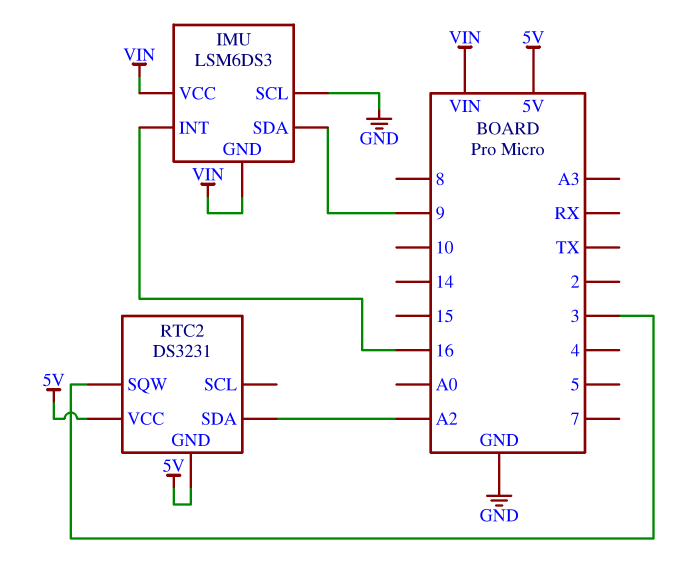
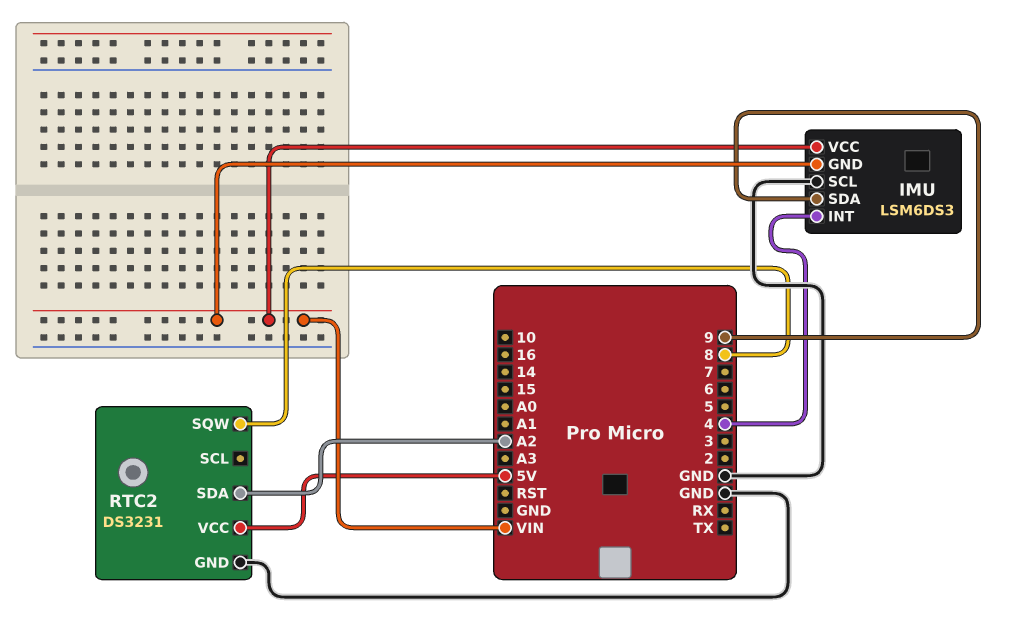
IMU pin INT: 16 -> 4
RTC2 pin GND: 5V -> GND
RTC2 pin SQW: 3 -> 8

